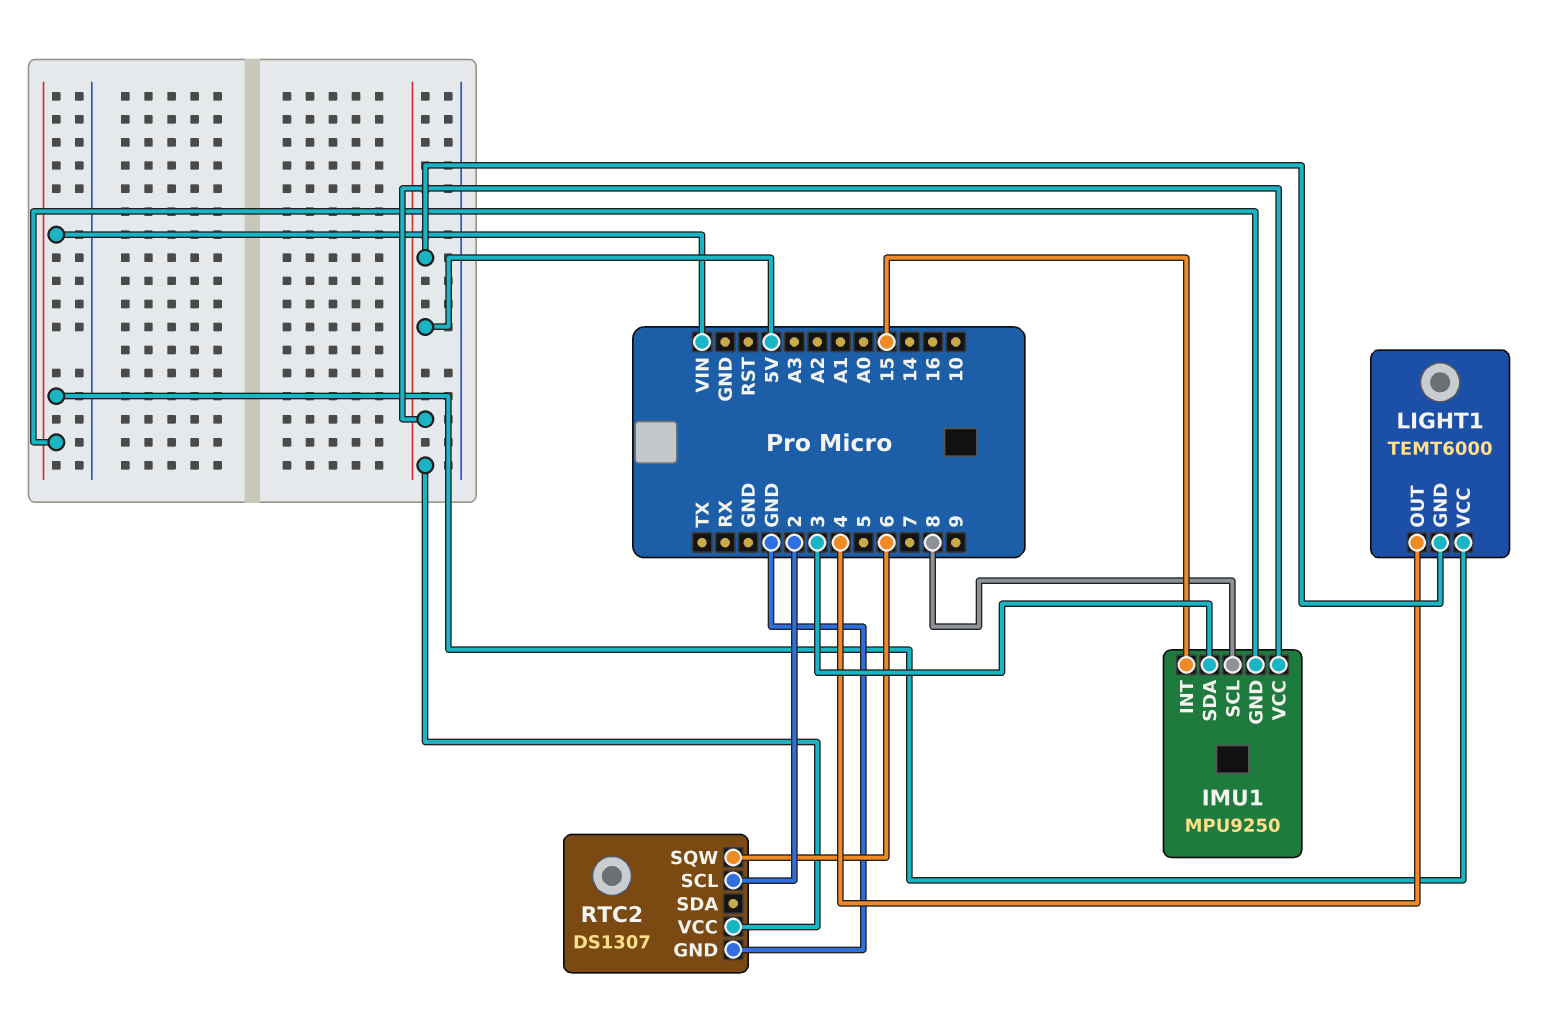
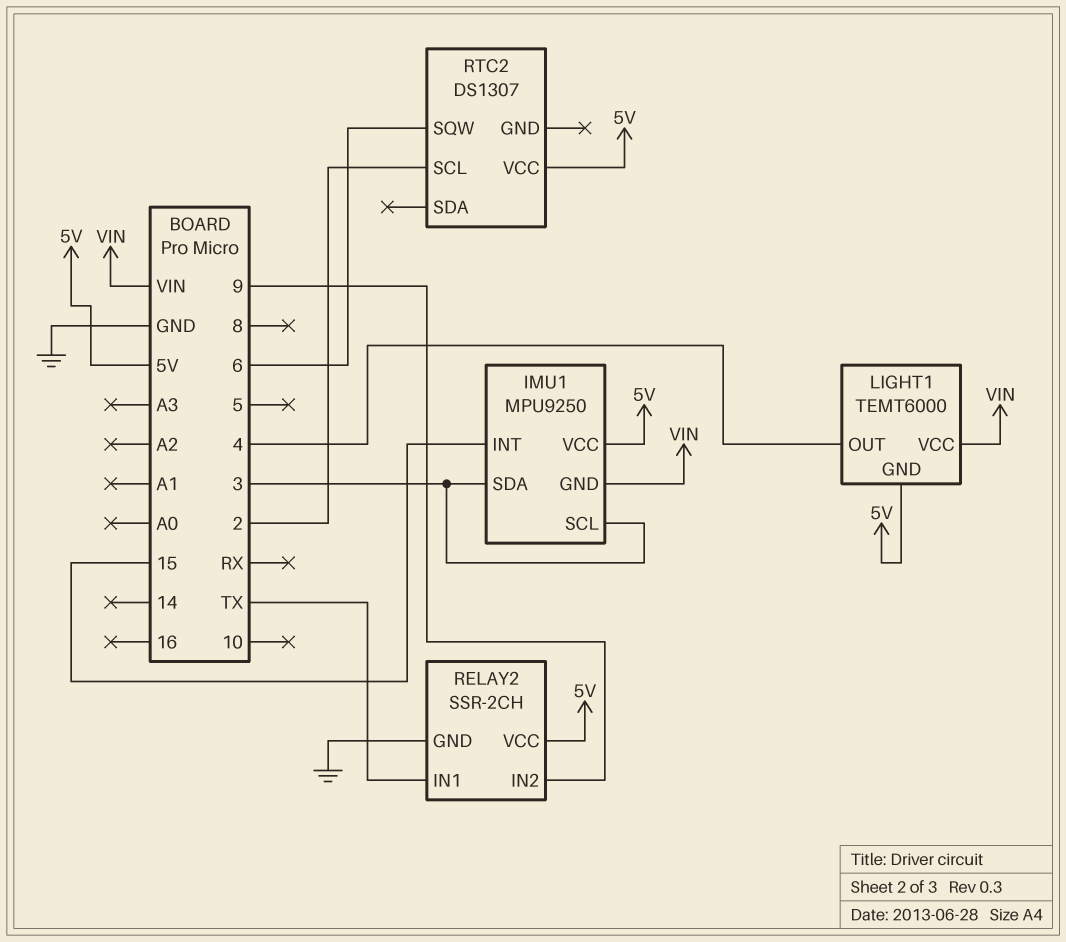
IMU1 pin SCL: 8 -> 3
RELAY2: none -> SSR-2CH
RELAY2 pin GND: none -> GND
RELAY2 pin IN1: none -> TX
RELAY2 pin IN2: none -> 9
RELAY2 pin VCC: none -> 5V
RTC2 pin GND: GND -> none

